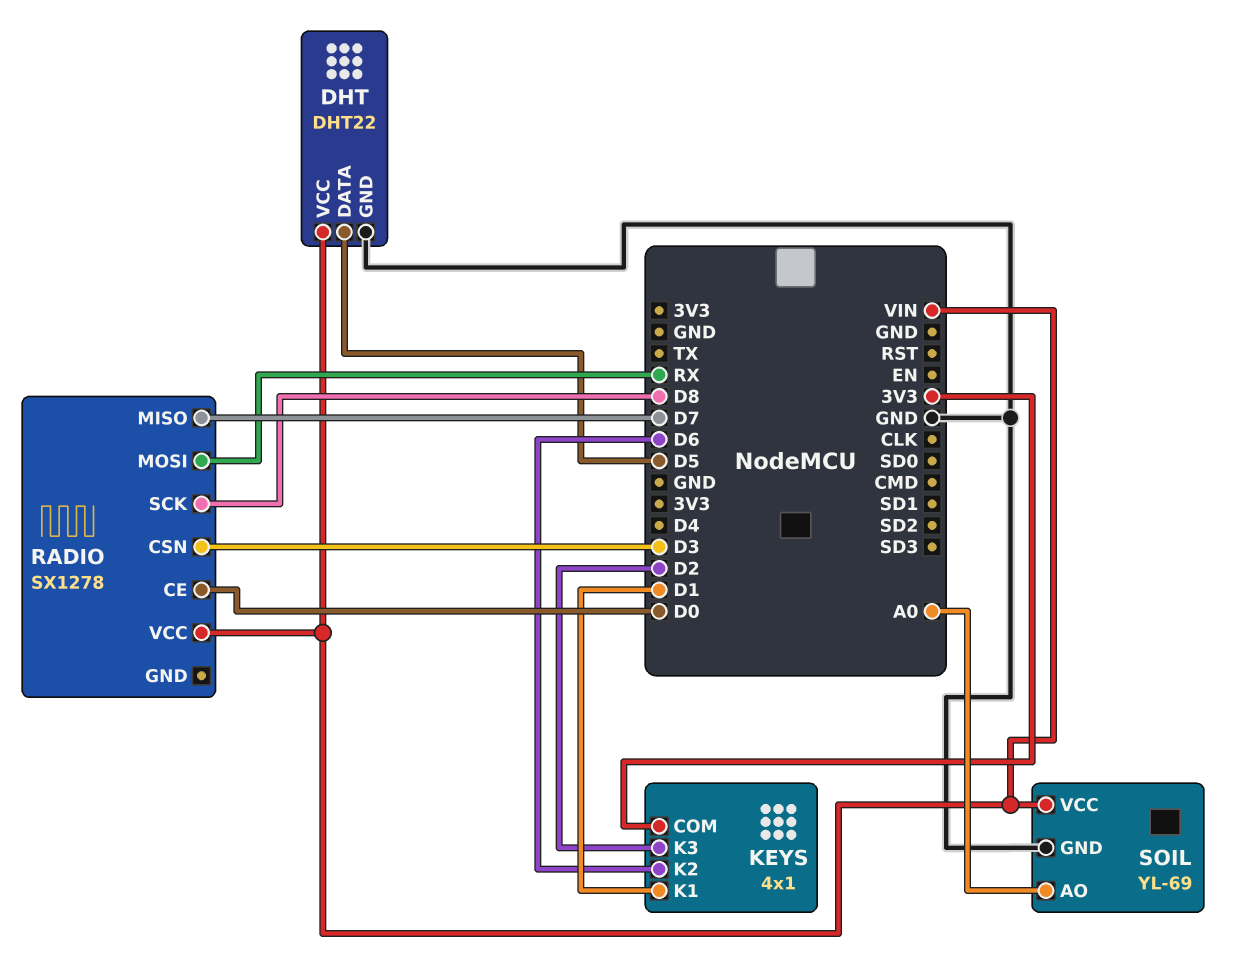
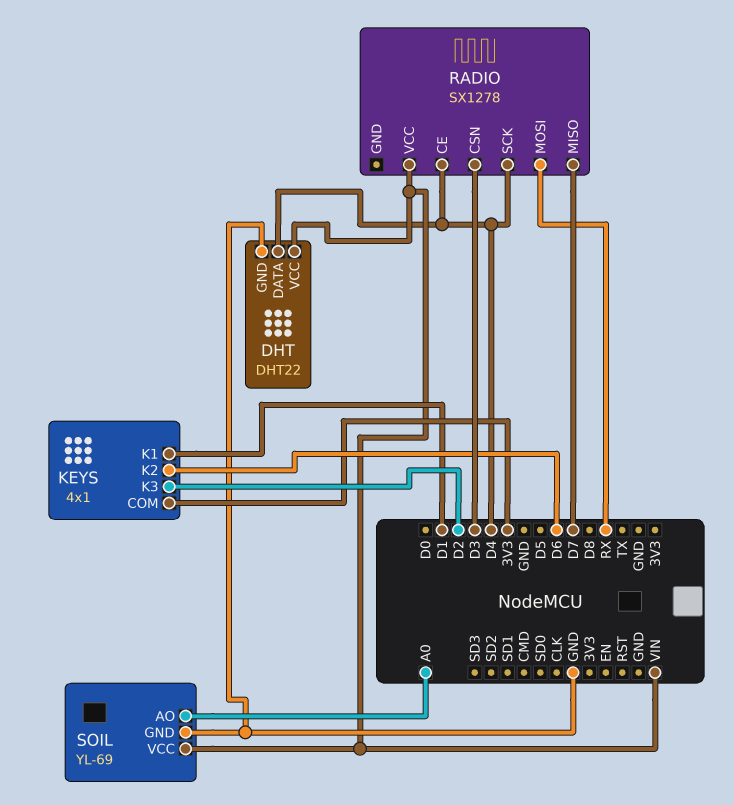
DHT pin DATA: D5 -> D4
RADIO pin CE: D0 -> D4
RADIO pin SCK: D8 -> D4

